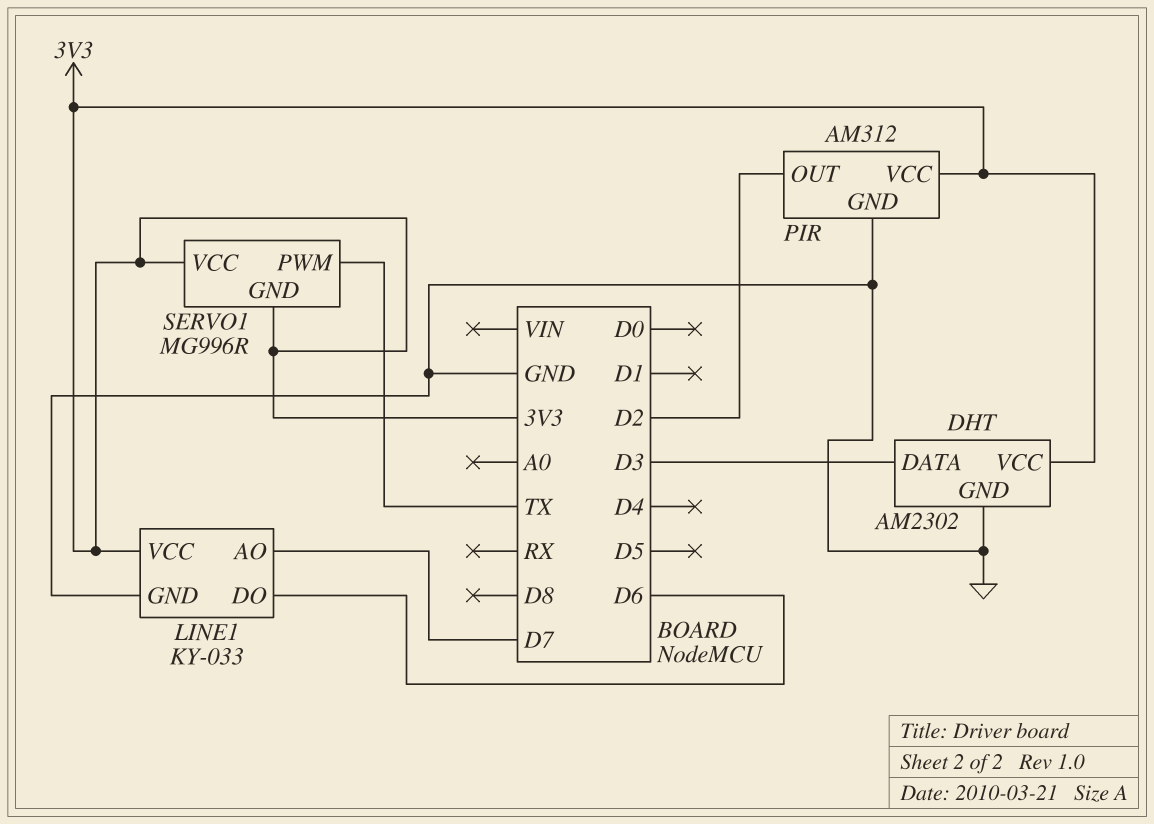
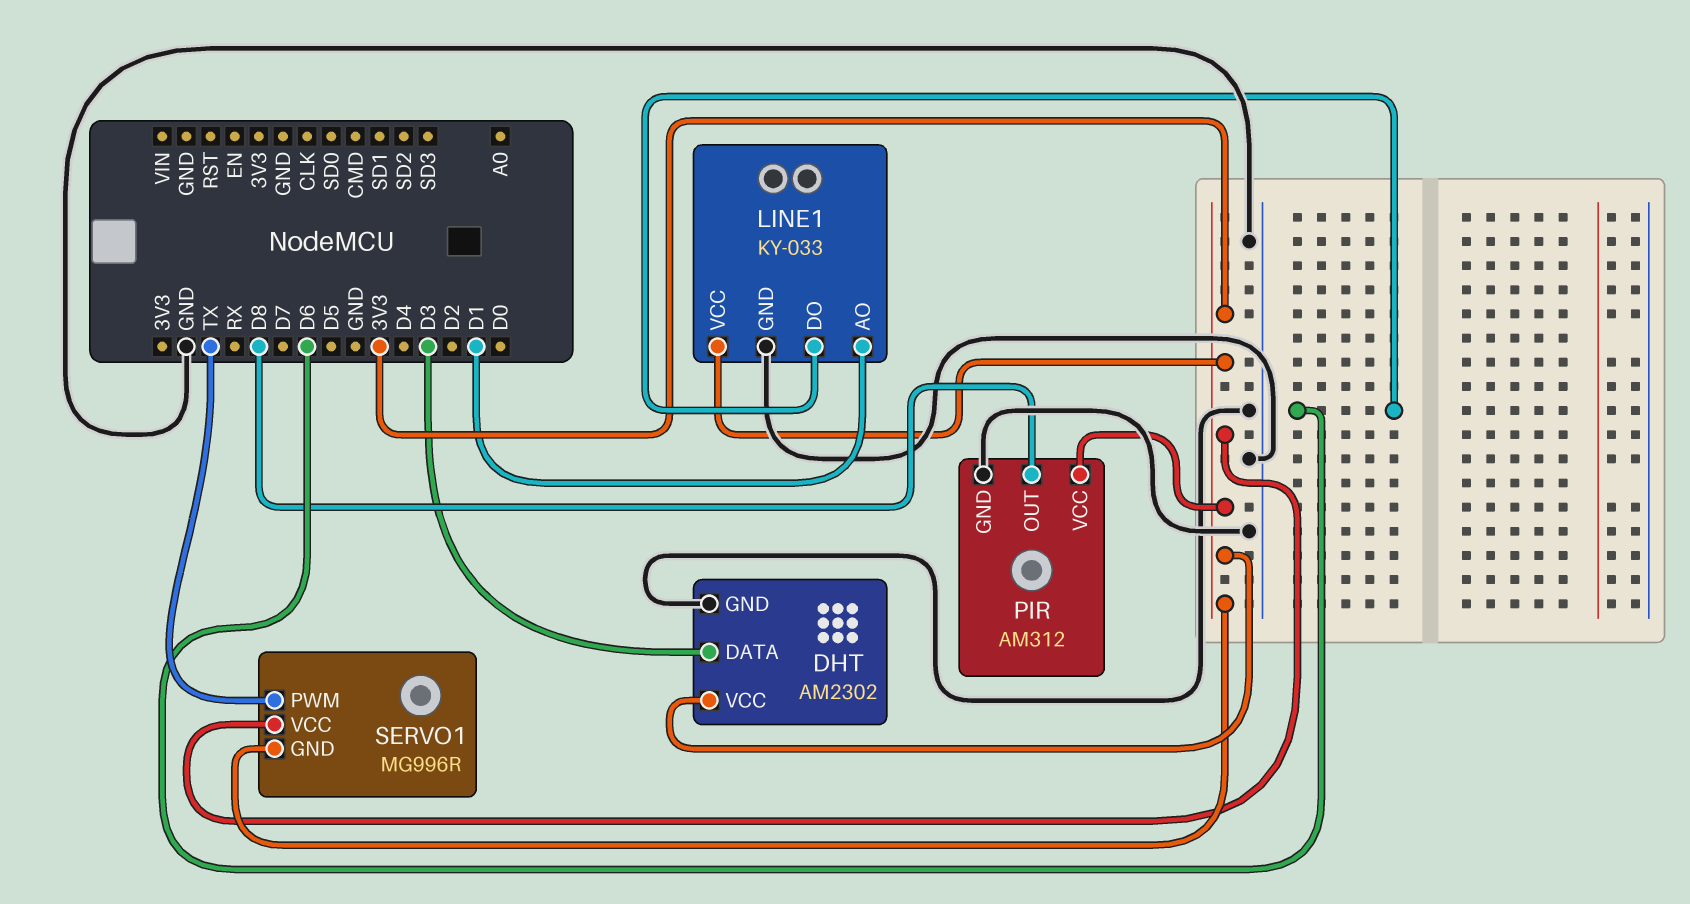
LINE1 pin AO: D7 -> D1
PIR pin OUT: D2 -> D8

